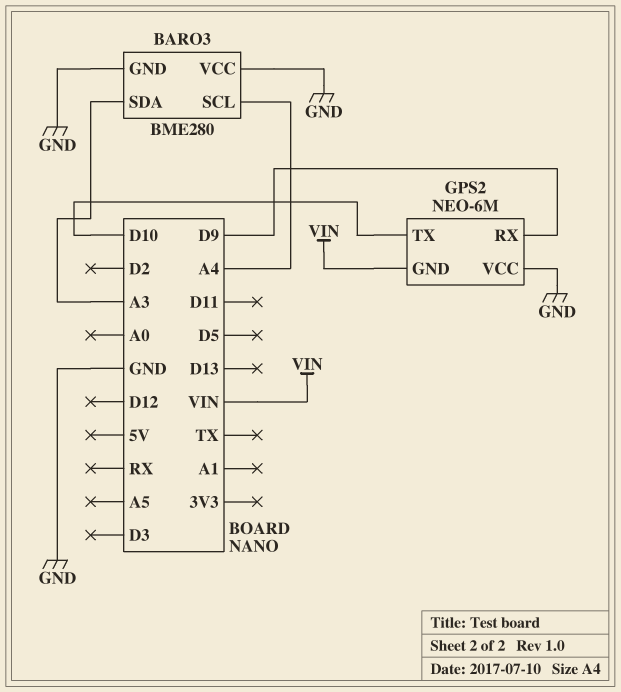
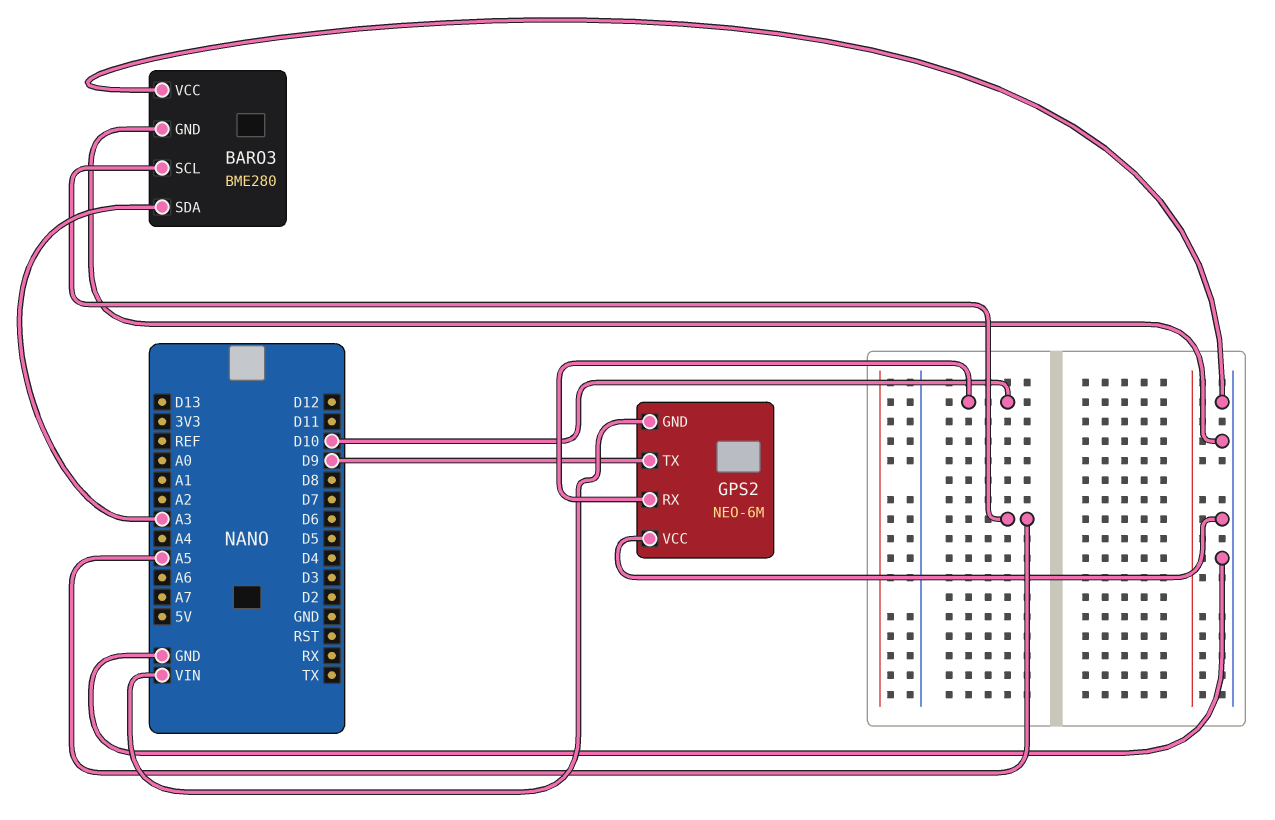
BARO3 pin SCL: A4 -> A5
GPS2 pin RX: D9 -> D10
GPS2 pin TX: D10 -> D9

